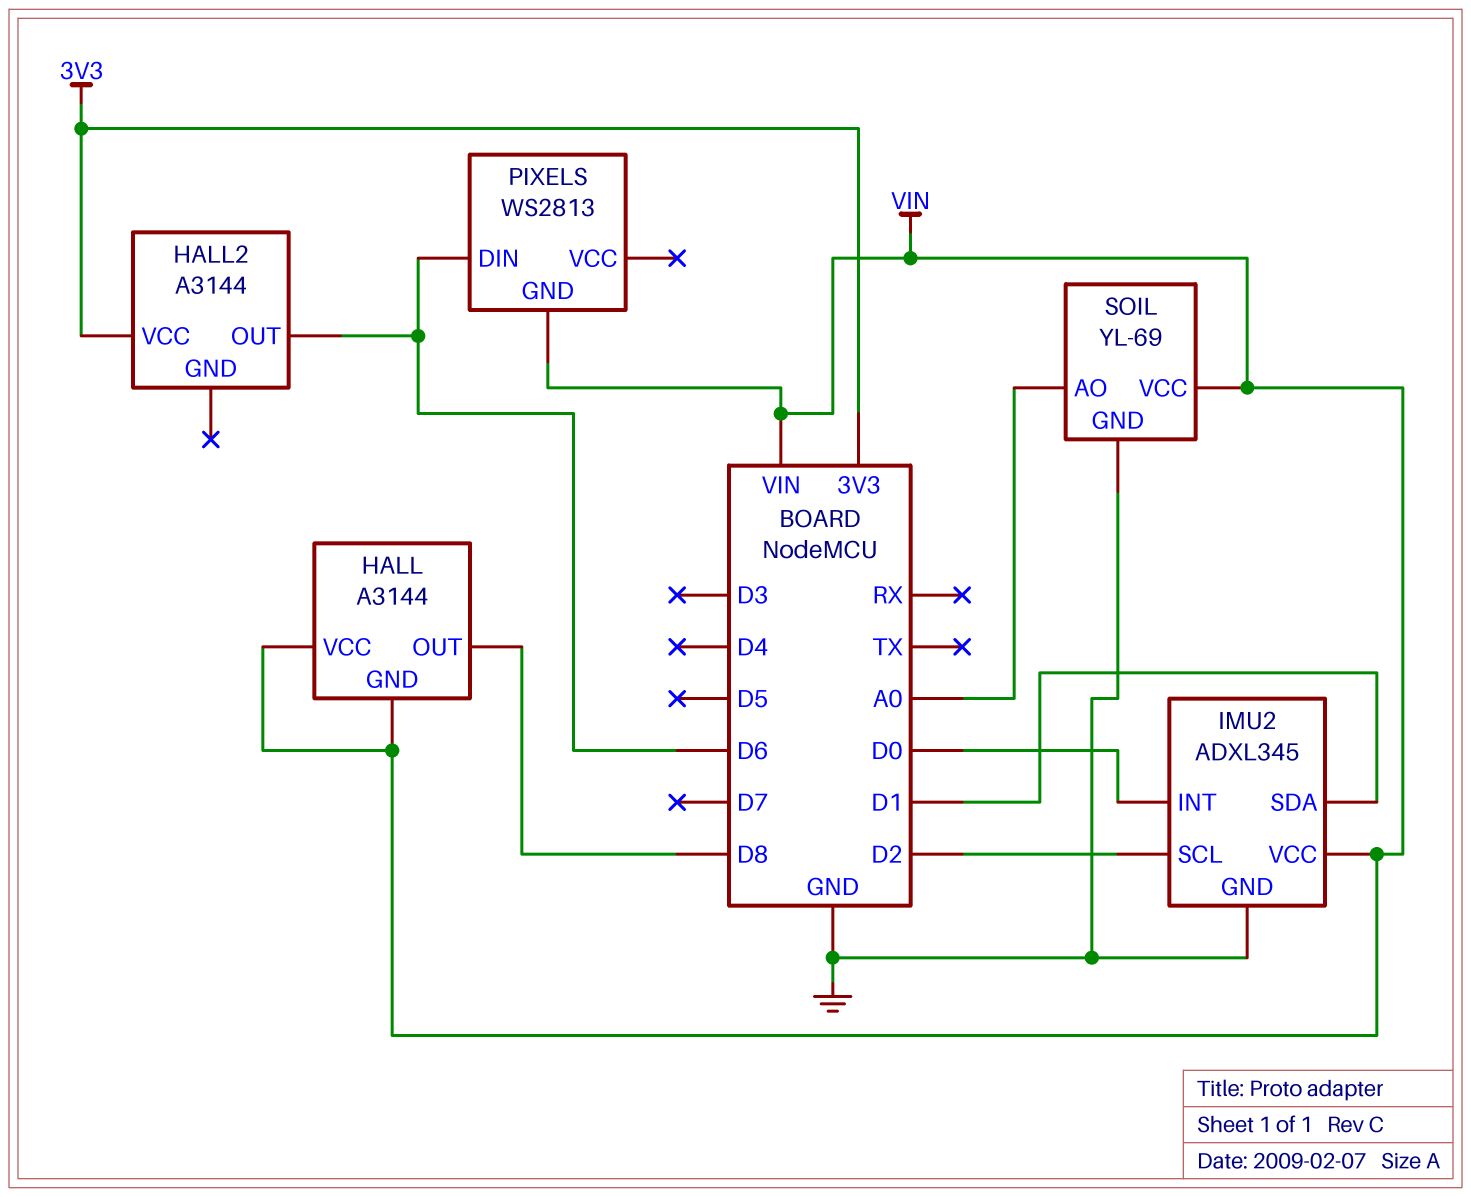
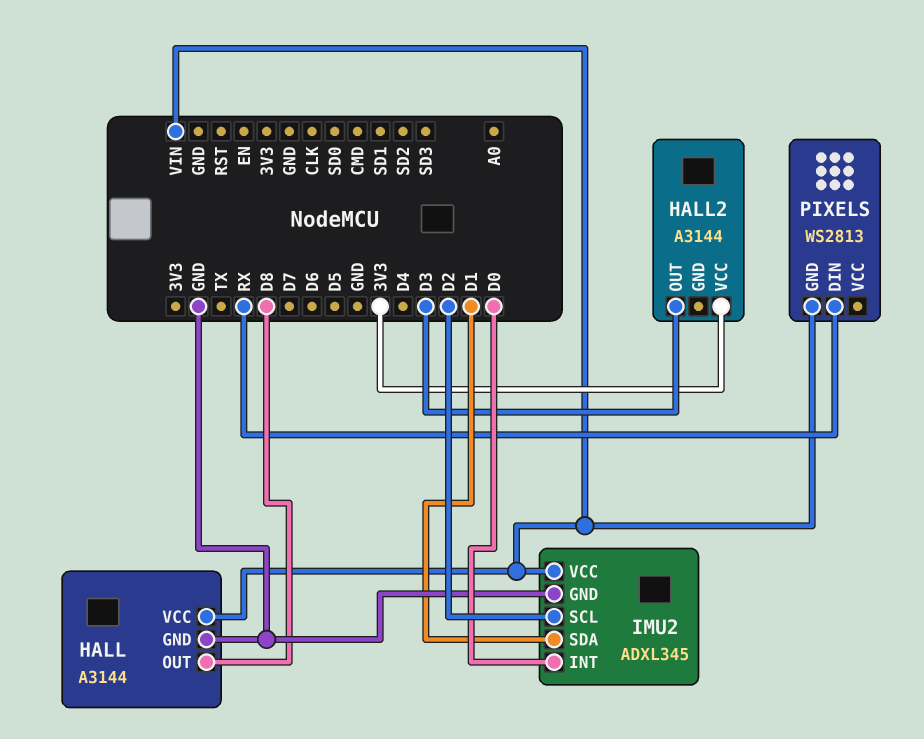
HALL pin GND: VIN -> GND
HALL2 pin OUT: D6 -> D3
PIXELS pin DIN: D6 -> RX
SOIL: YL-69 -> none
SOIL pin AO: A0 -> none
SOIL pin GND: GND -> none
SOIL pin VCC: VIN -> none

